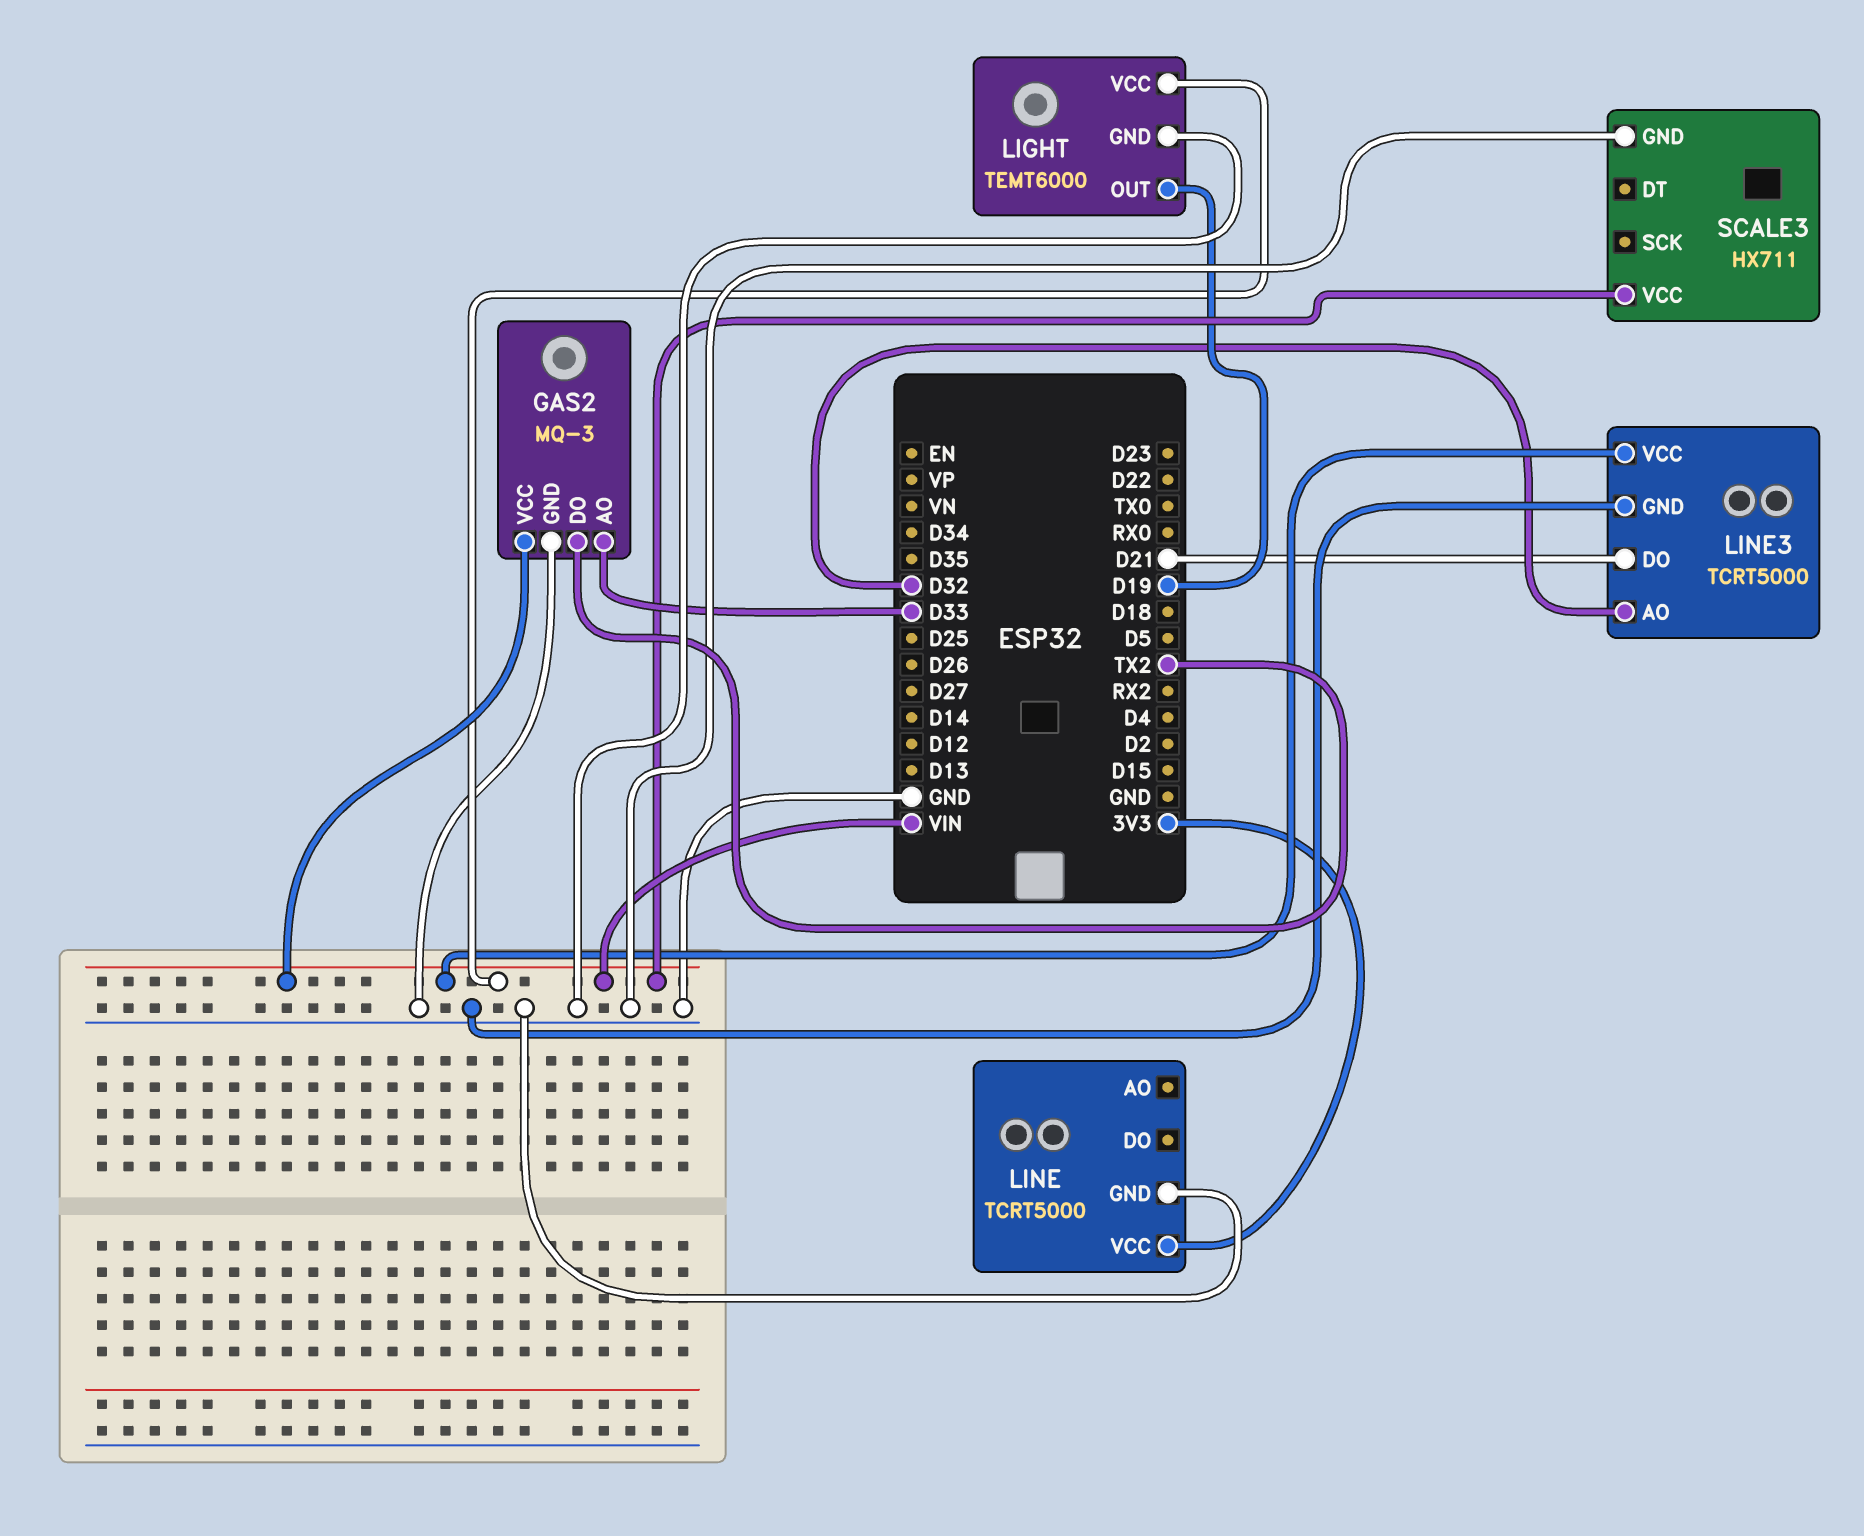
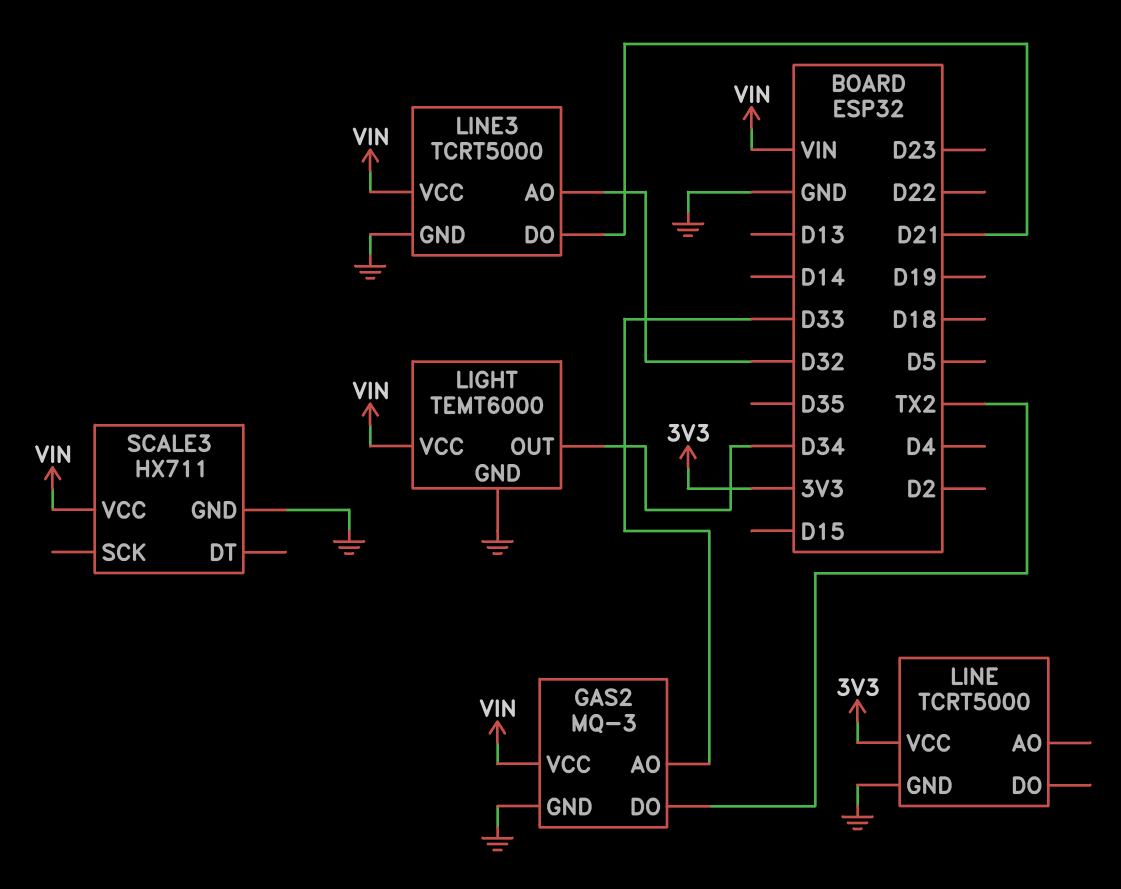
LIGHT pin OUT: D19 -> D34

